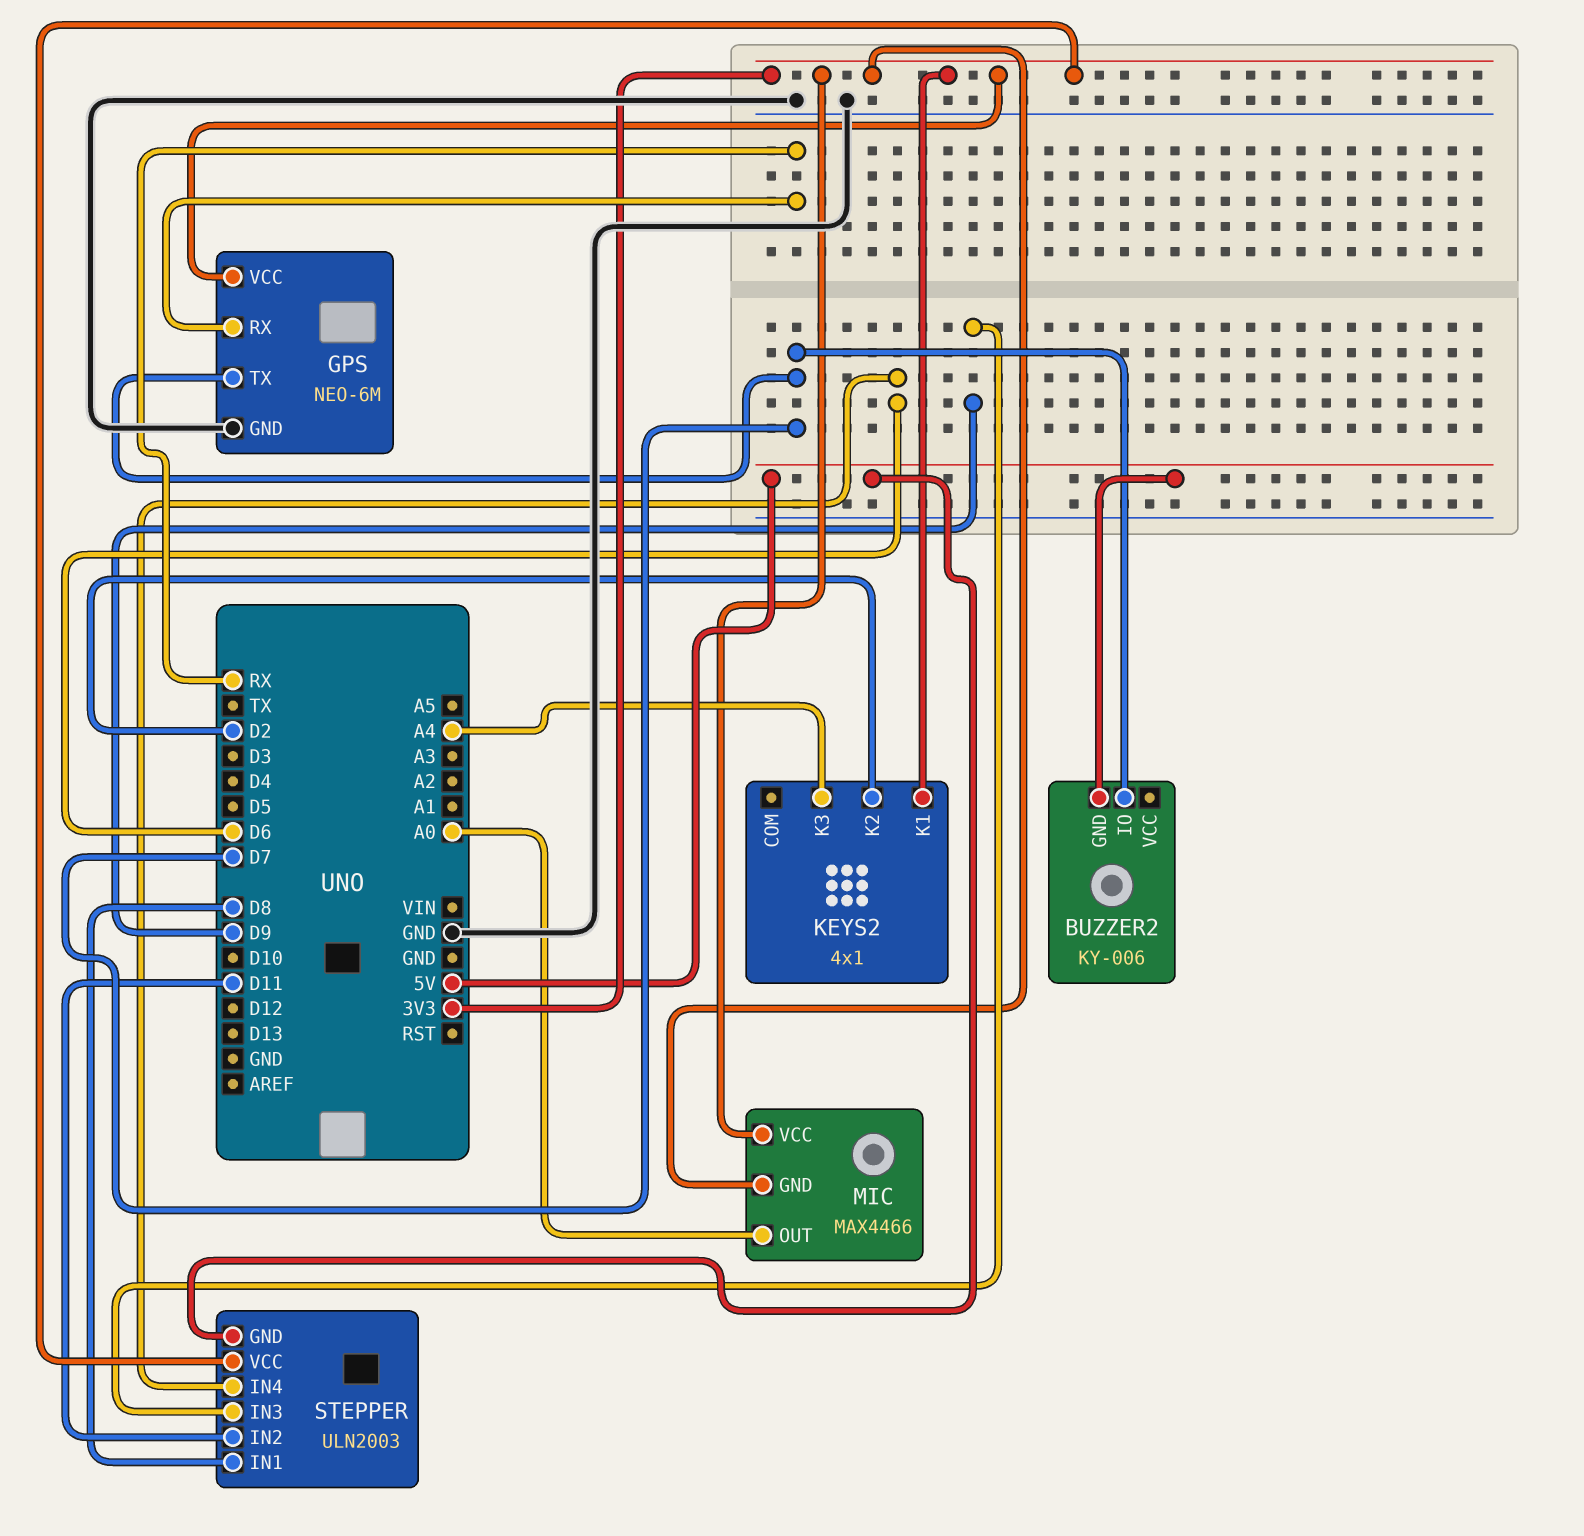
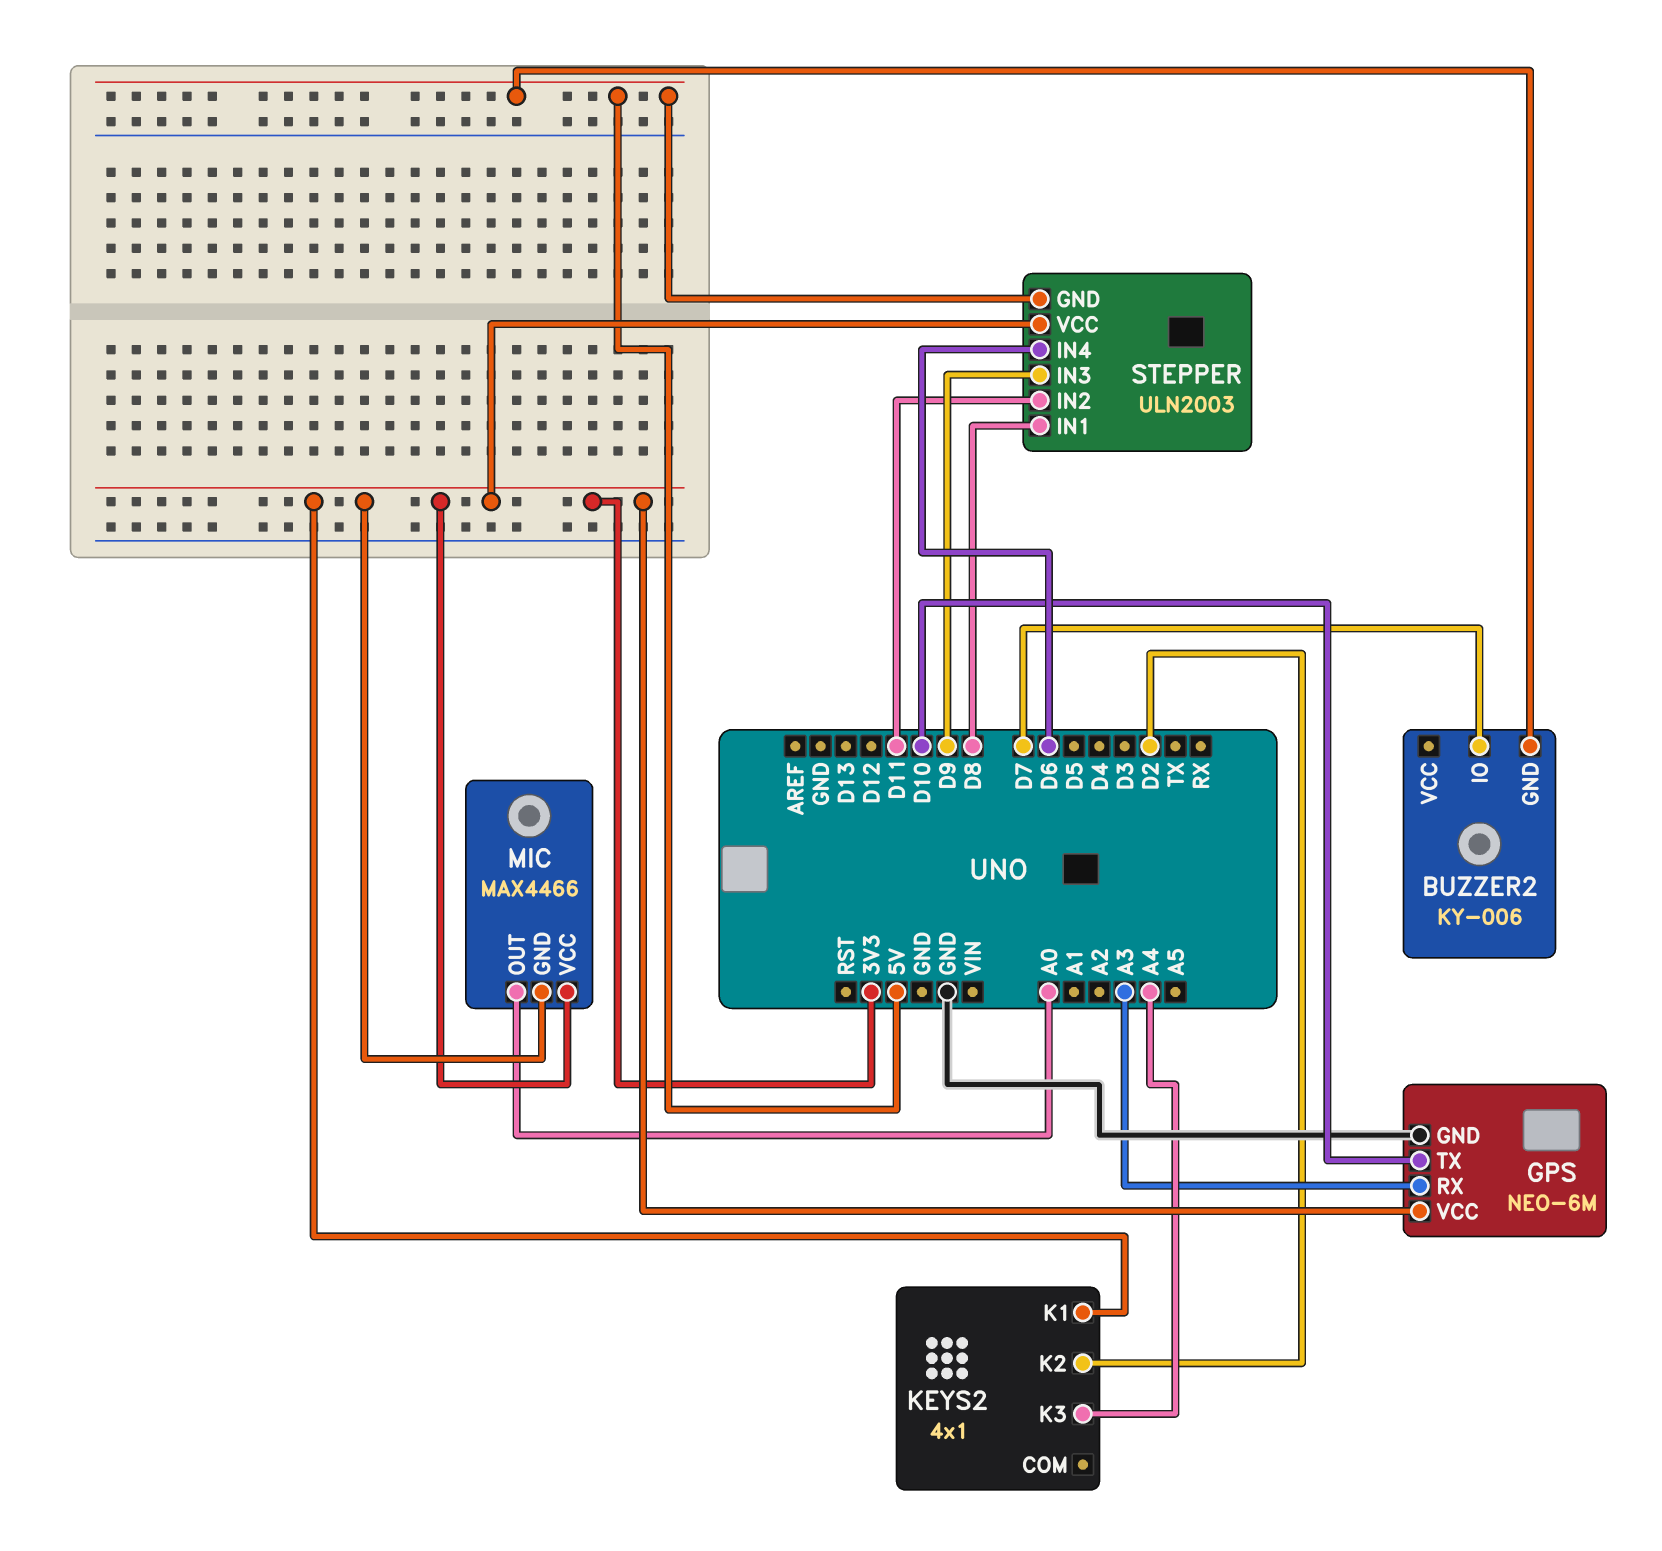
GPS pin RX: RX -> A3
GPS pin TX: D7 -> D10

